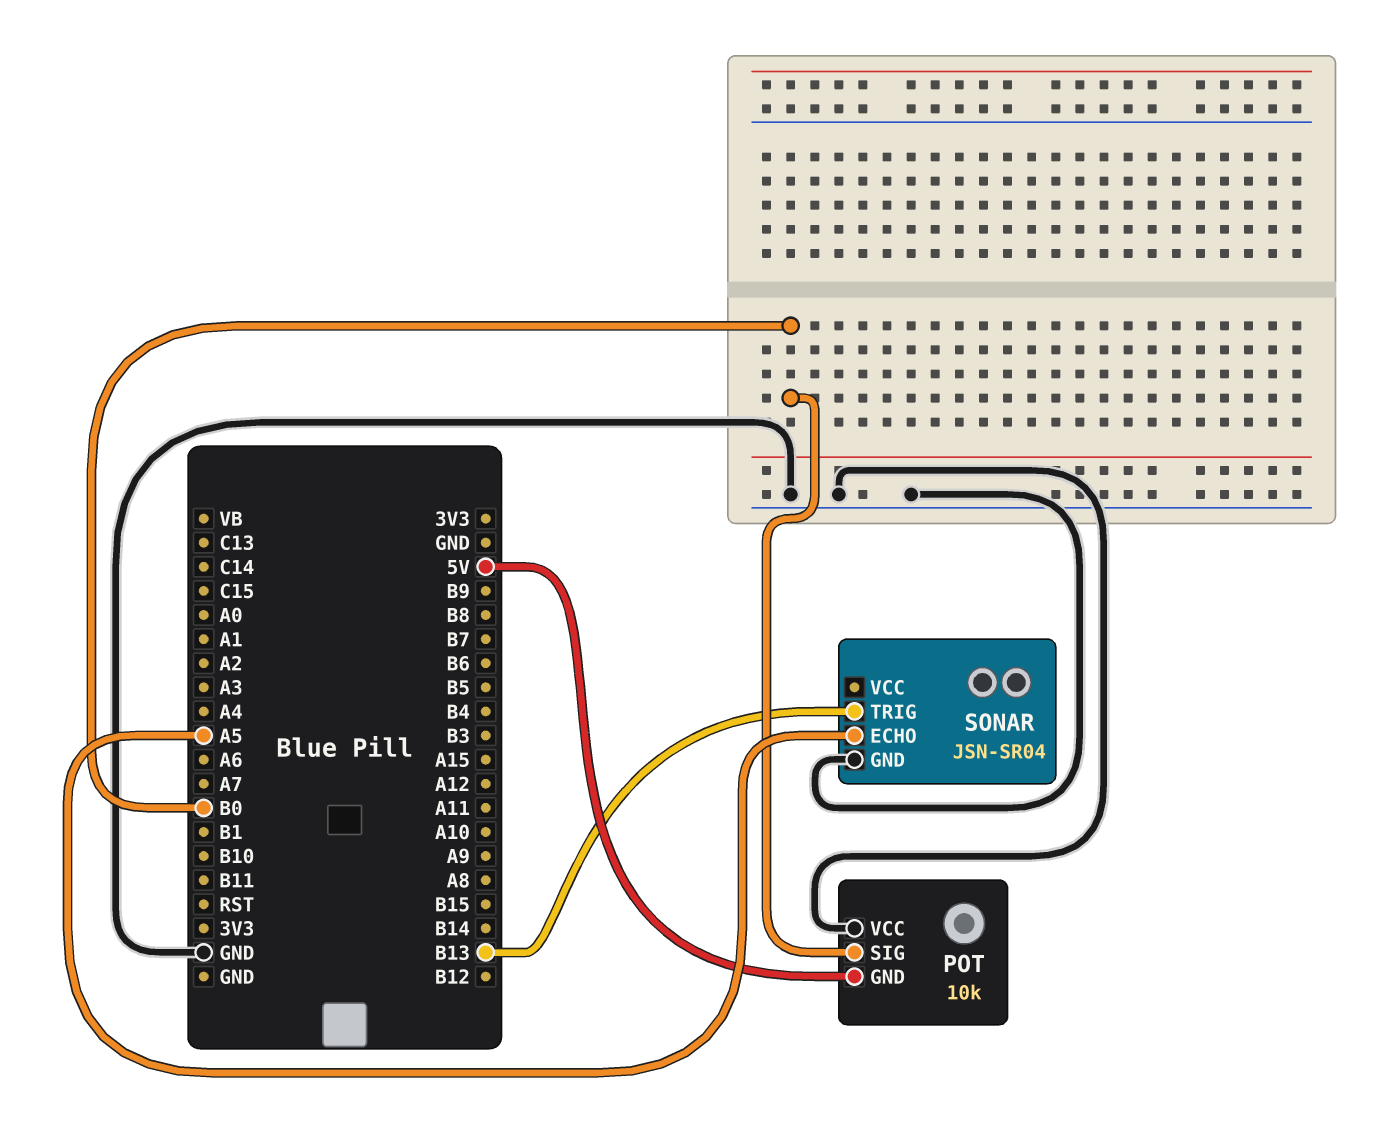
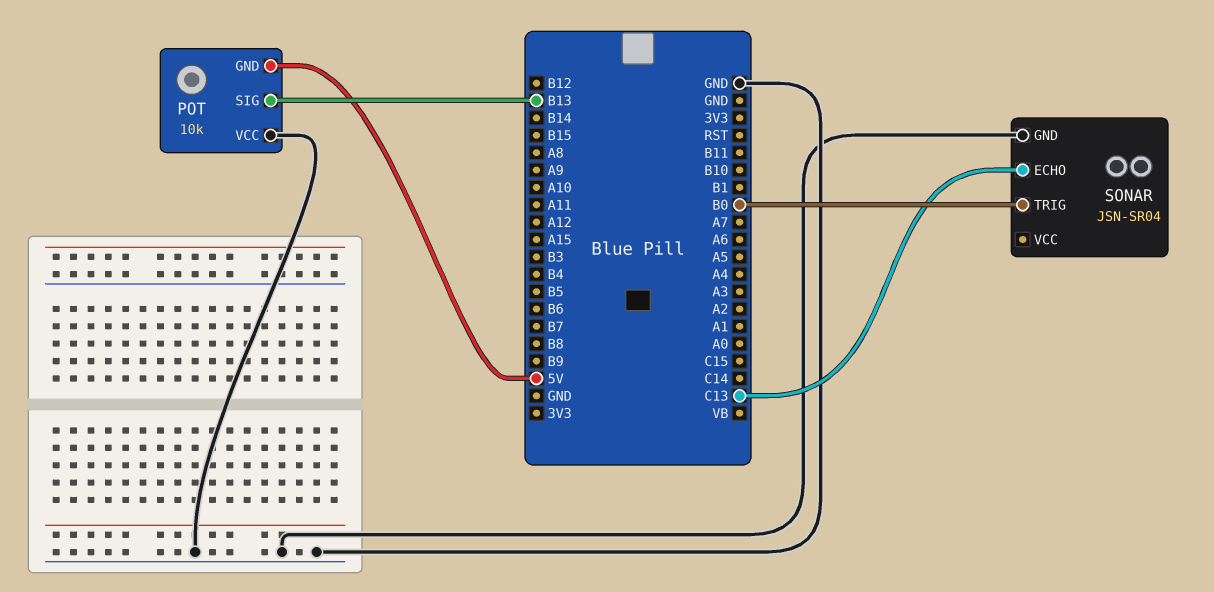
POT pin SIG: B0 -> B13
SONAR pin ECHO: A5 -> C13
SONAR pin TRIG: B13 -> B0

